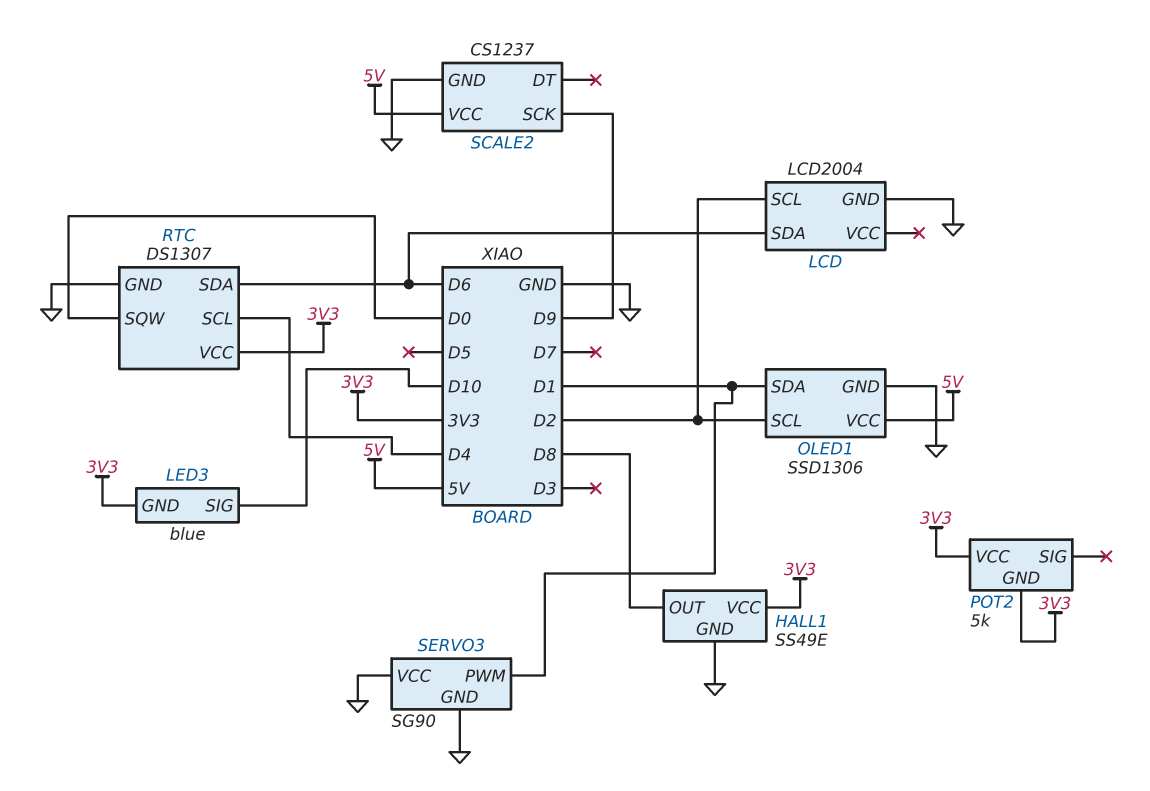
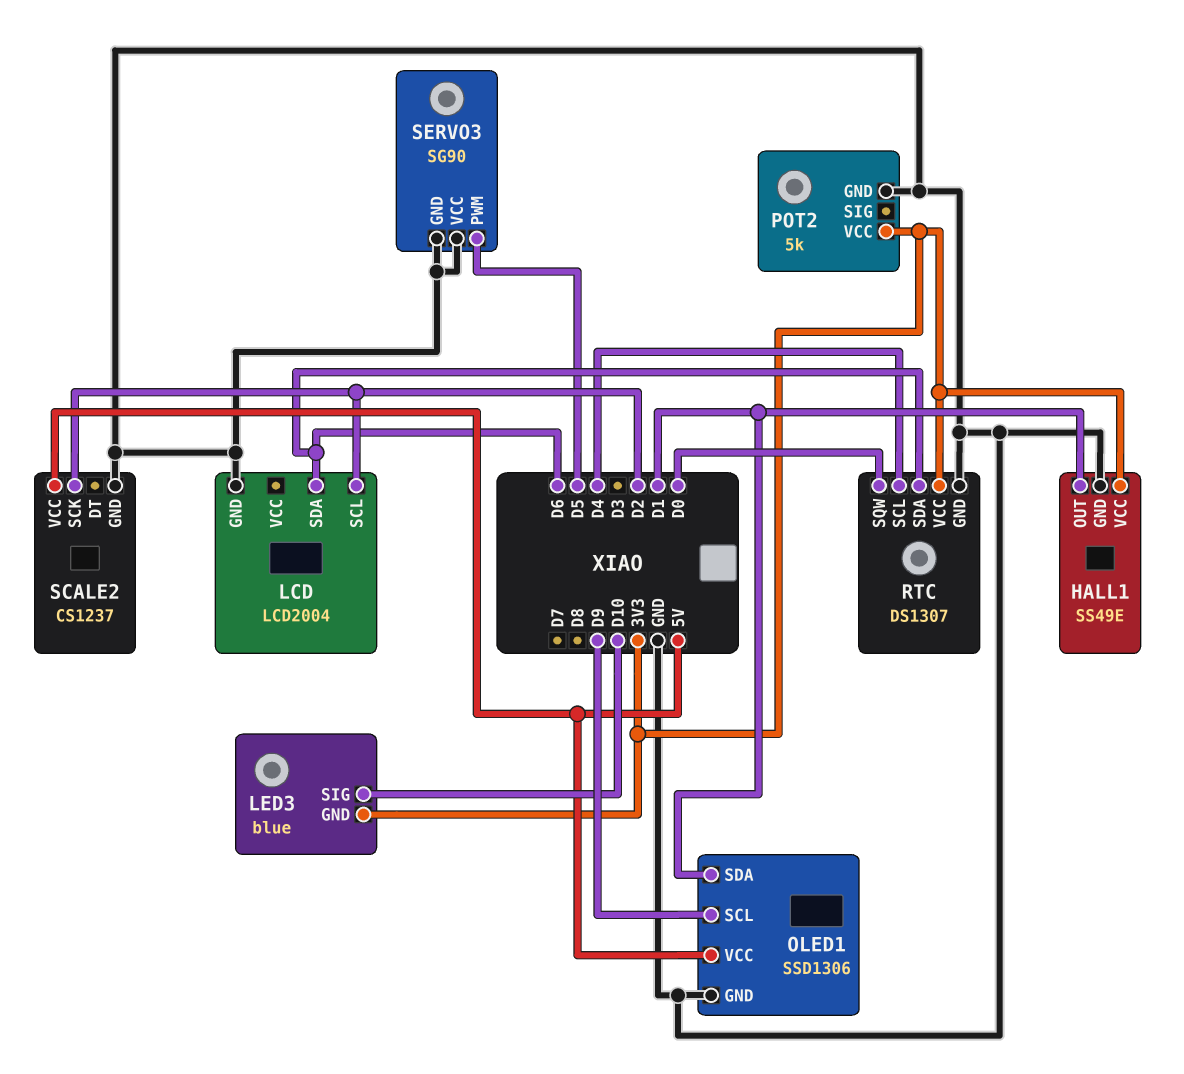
HALL1 pin OUT: D8 -> D1
OLED1 pin SCL: D2 -> D9
POT2 pin GND: 3V3 -> GND
SCALE2 pin SCK: D9 -> D2
SERVO3 pin PWM: D1 -> D5

